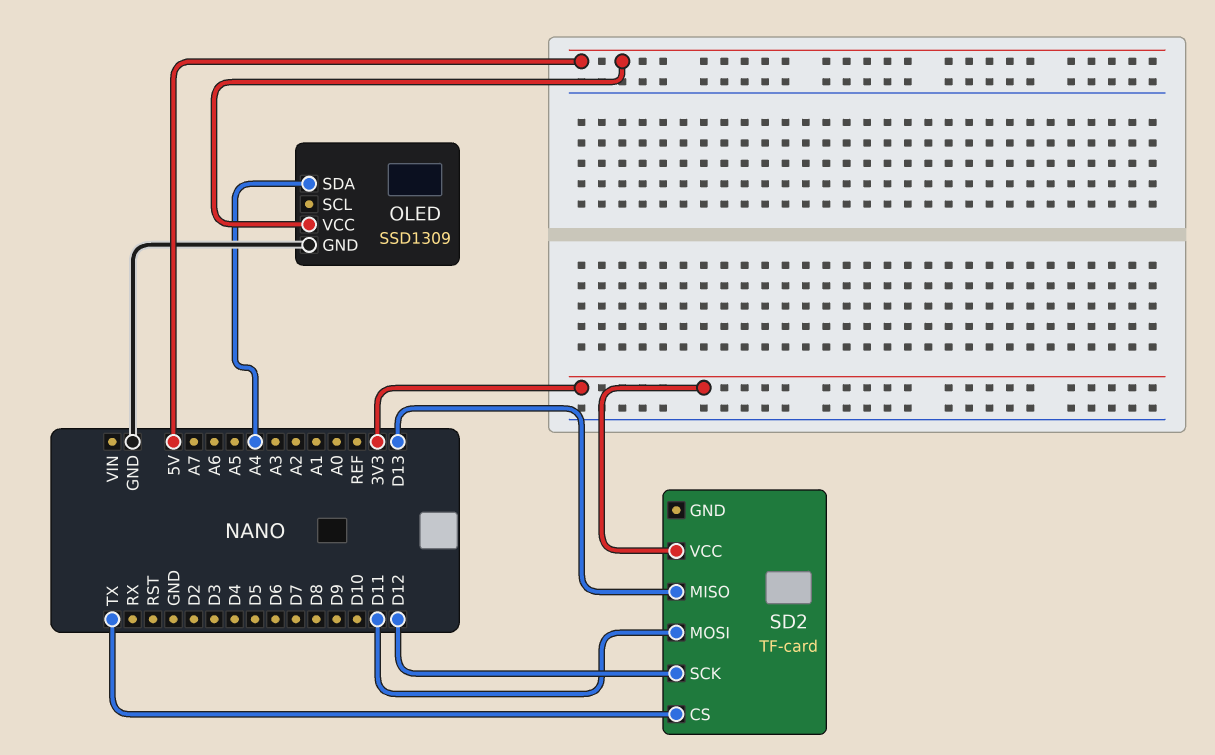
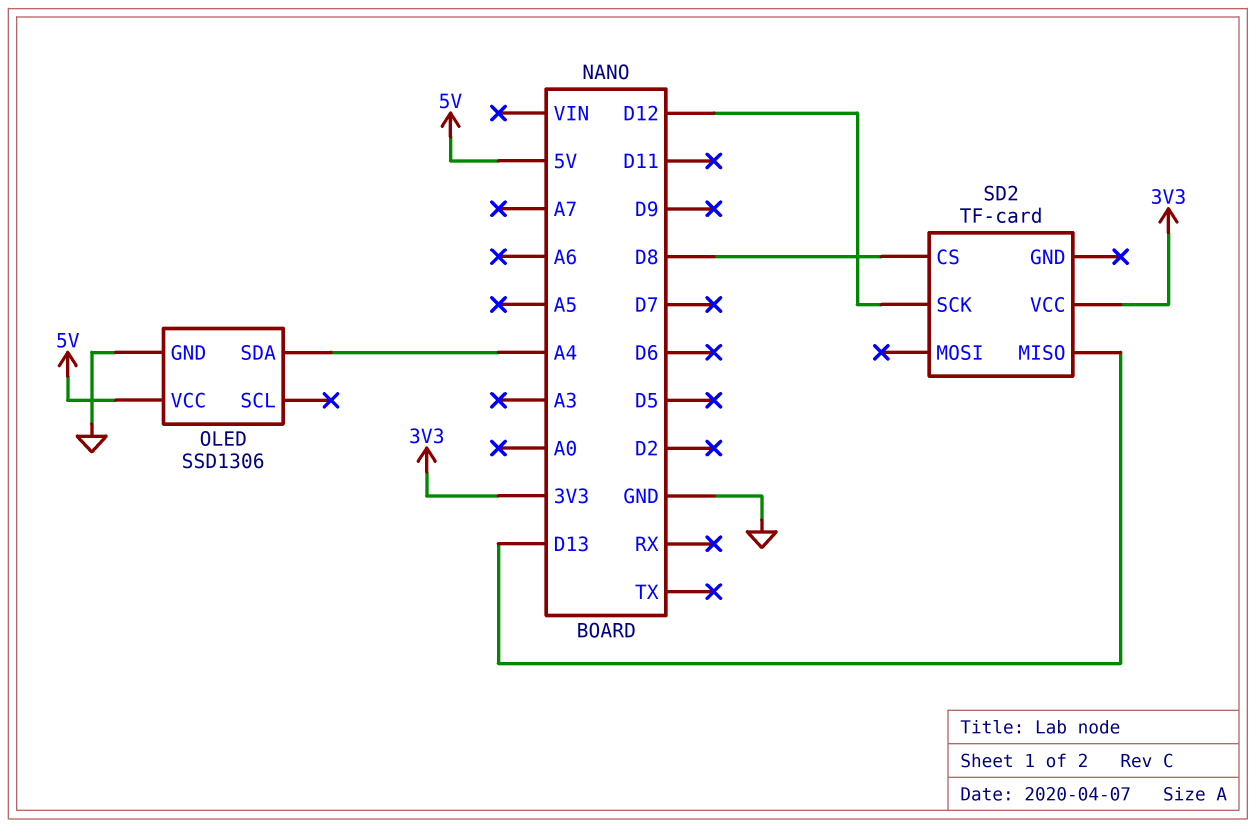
OLED: SSD1309 -> SSD1306
SD2 pin CS: TX -> D8
SD2 pin MOSI: D11 -> none

